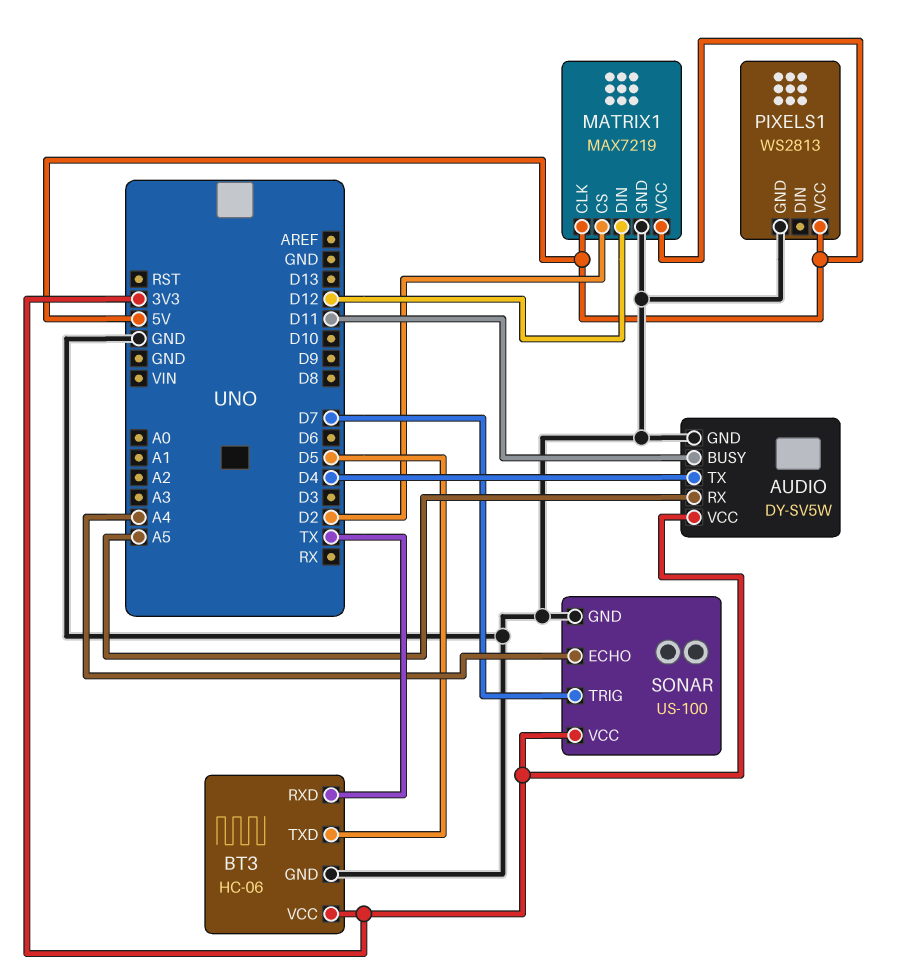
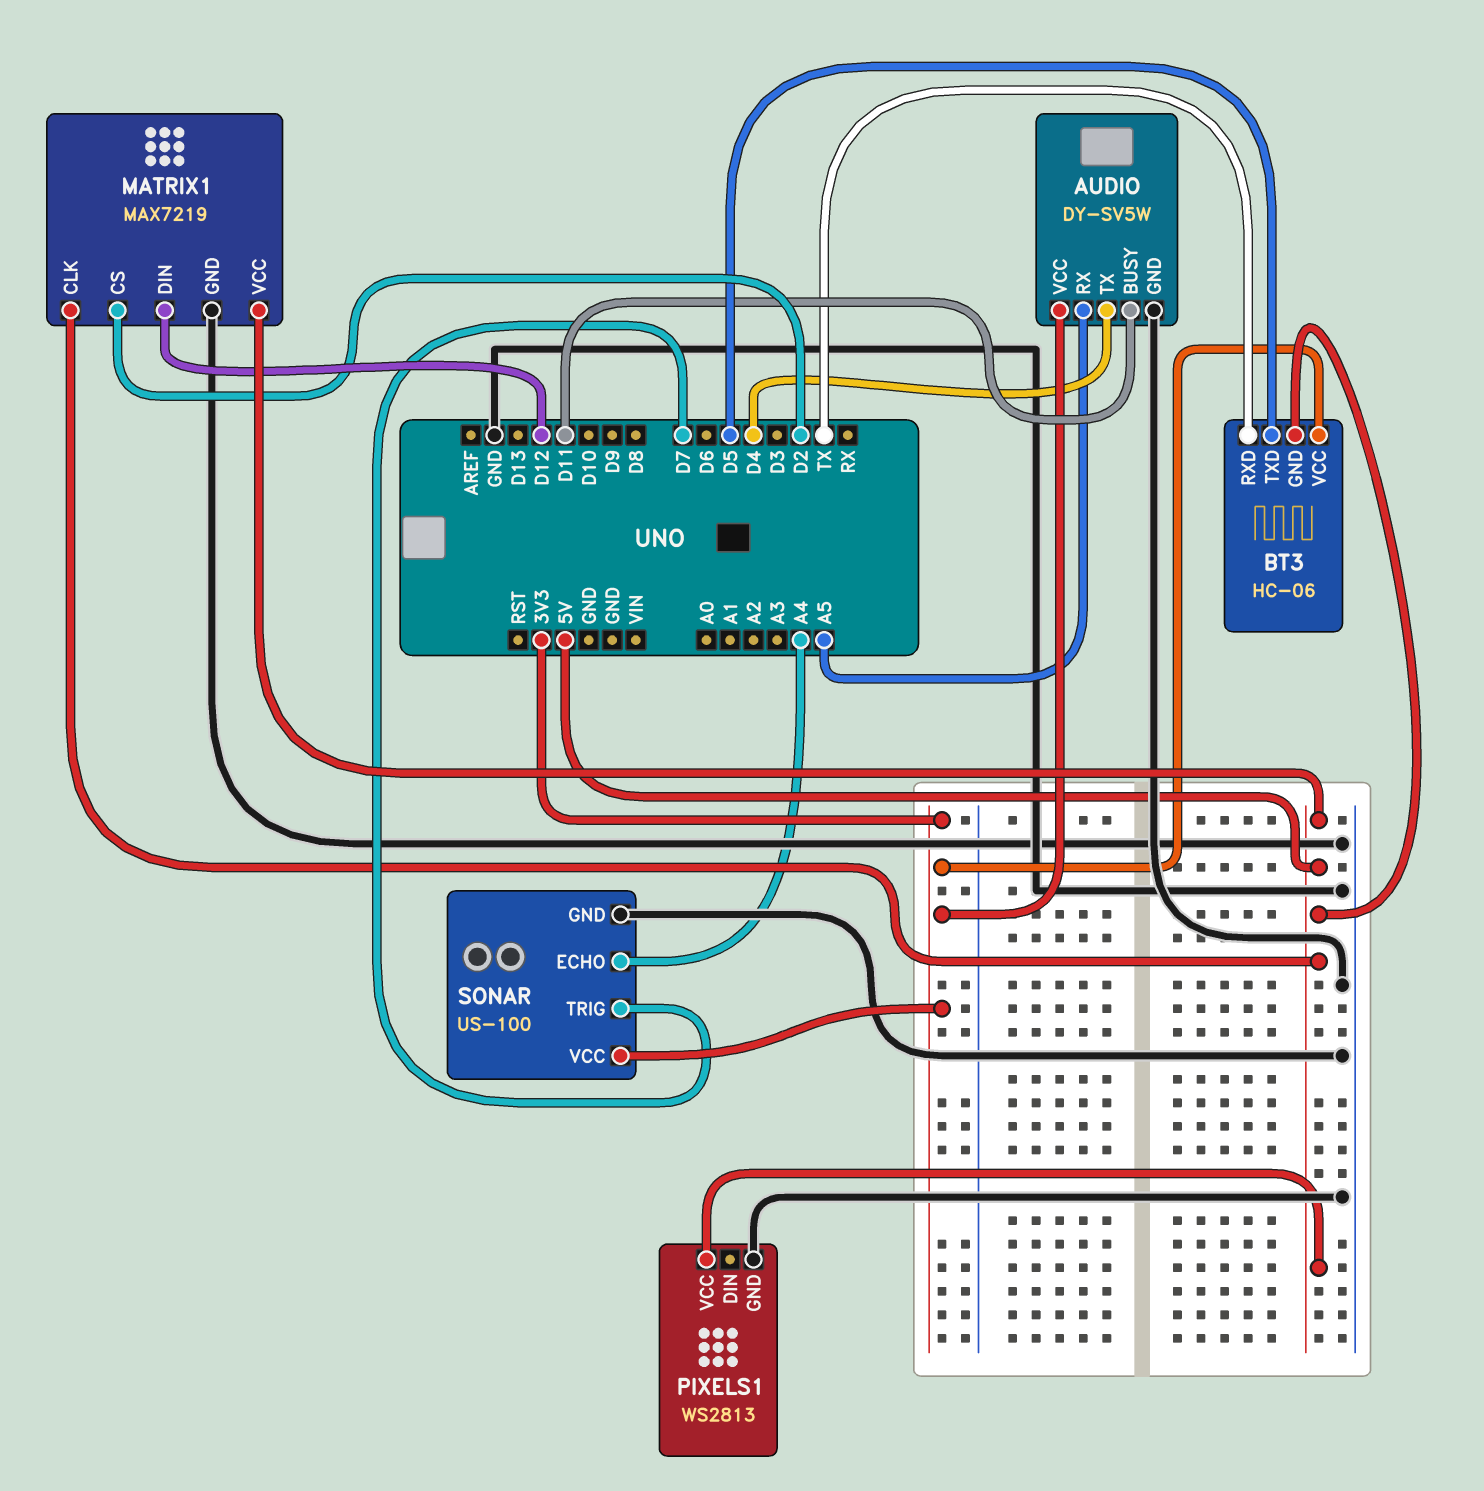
BT3 pin GND: GND -> 5V

